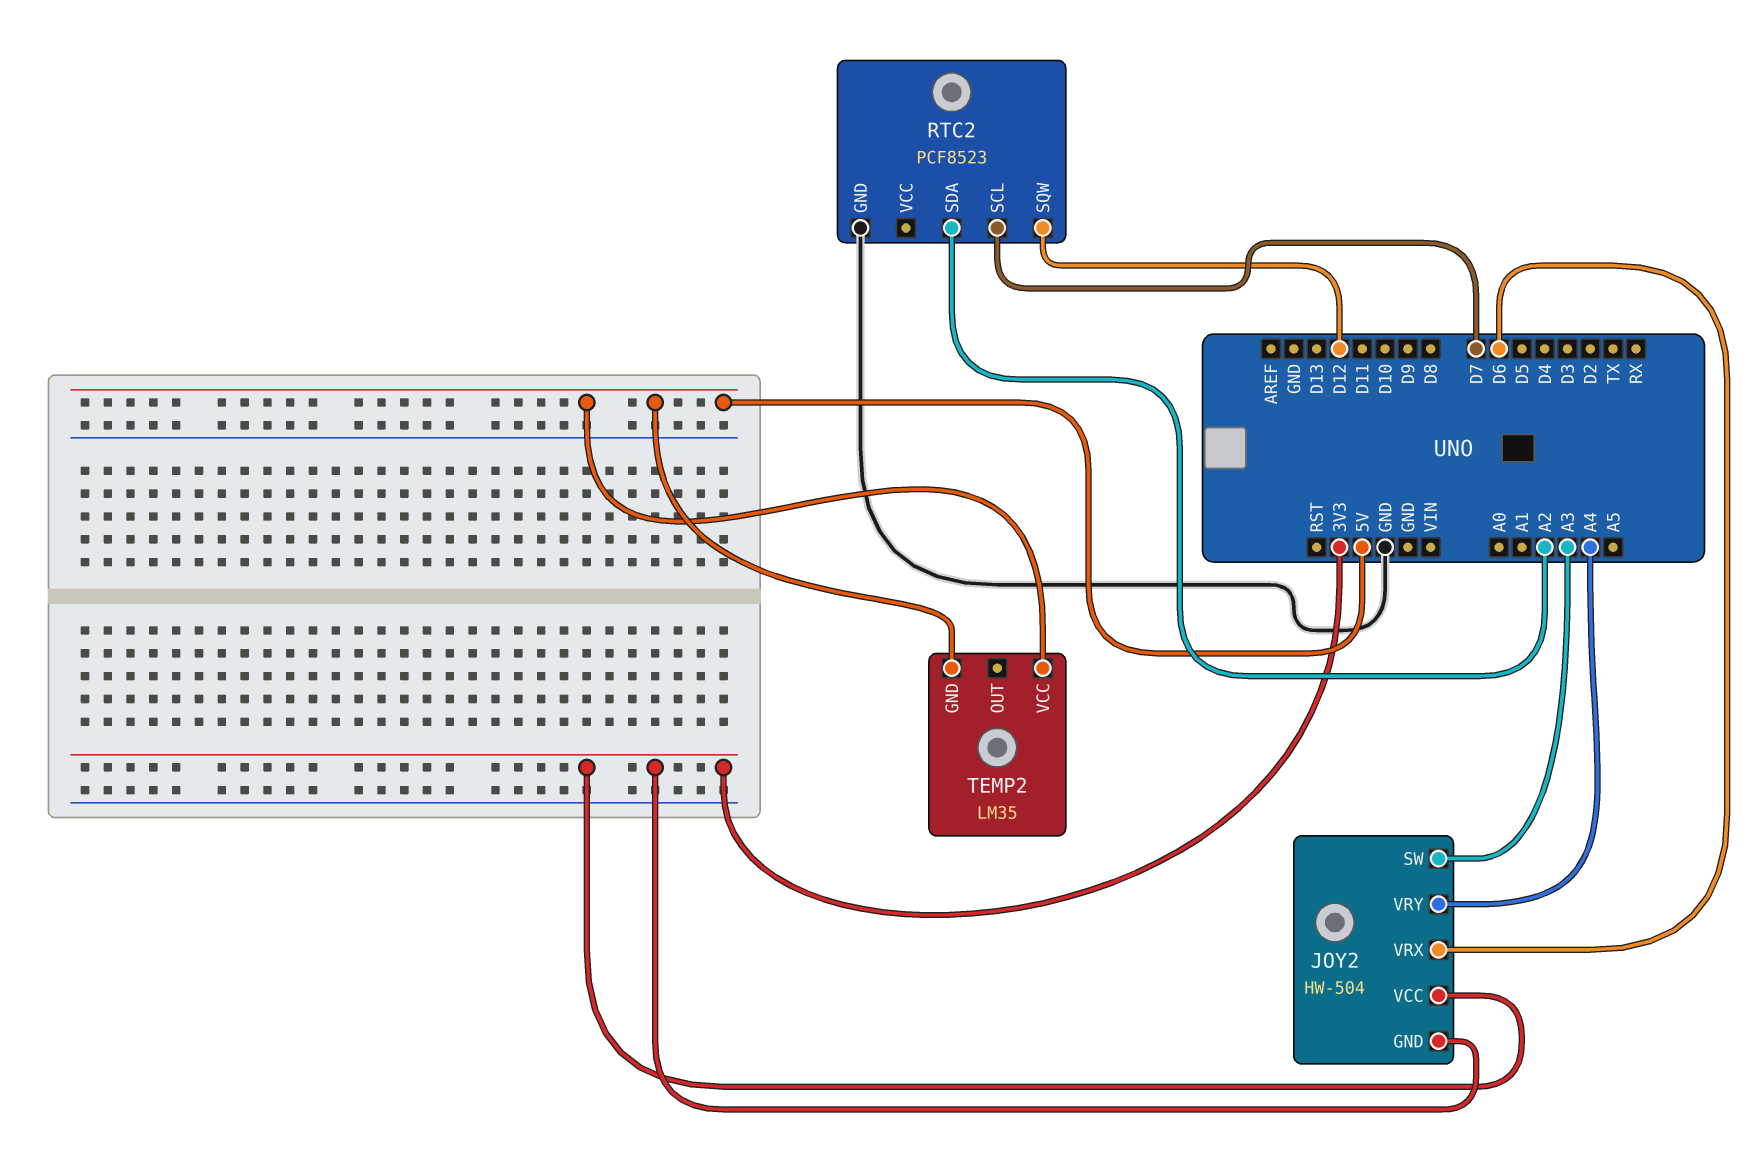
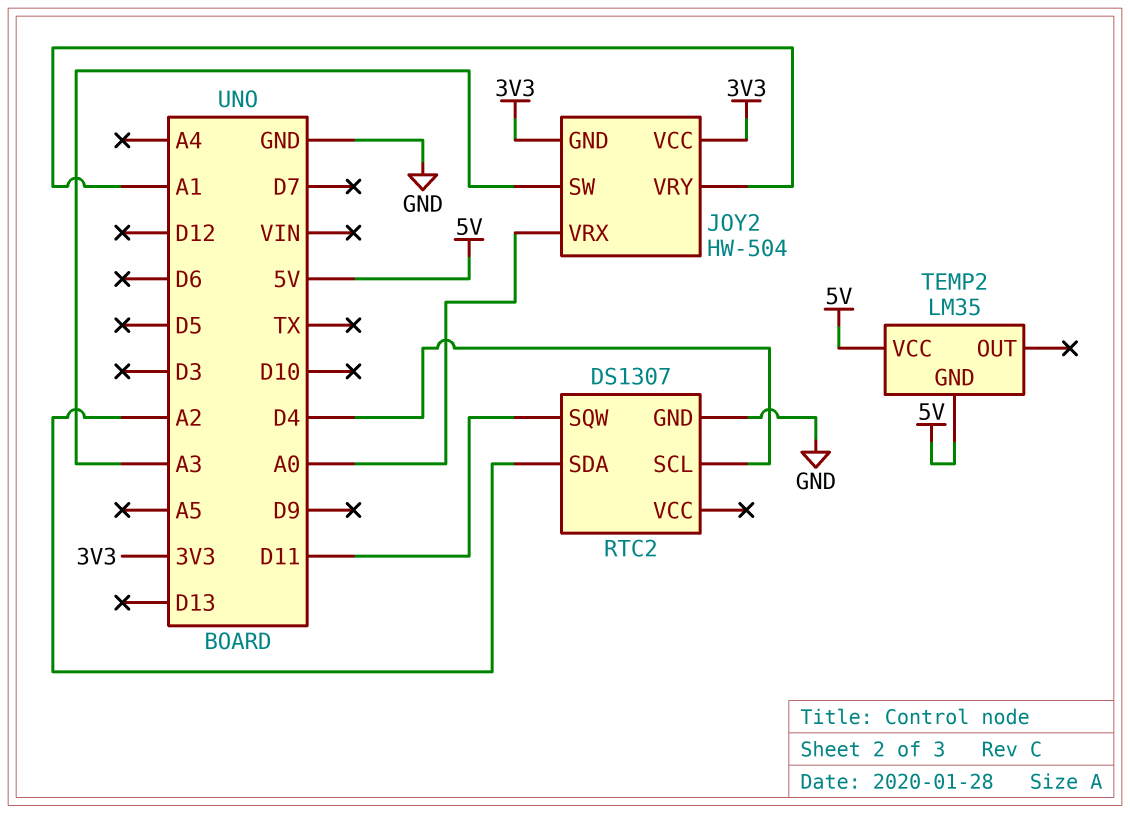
JOY2 pin VRX: D6 -> A0
JOY2 pin VRY: A4 -> A1
RTC2: PCF8523 -> DS1307
RTC2 pin SCL: D7 -> D4
RTC2 pin SQW: D12 -> D11

